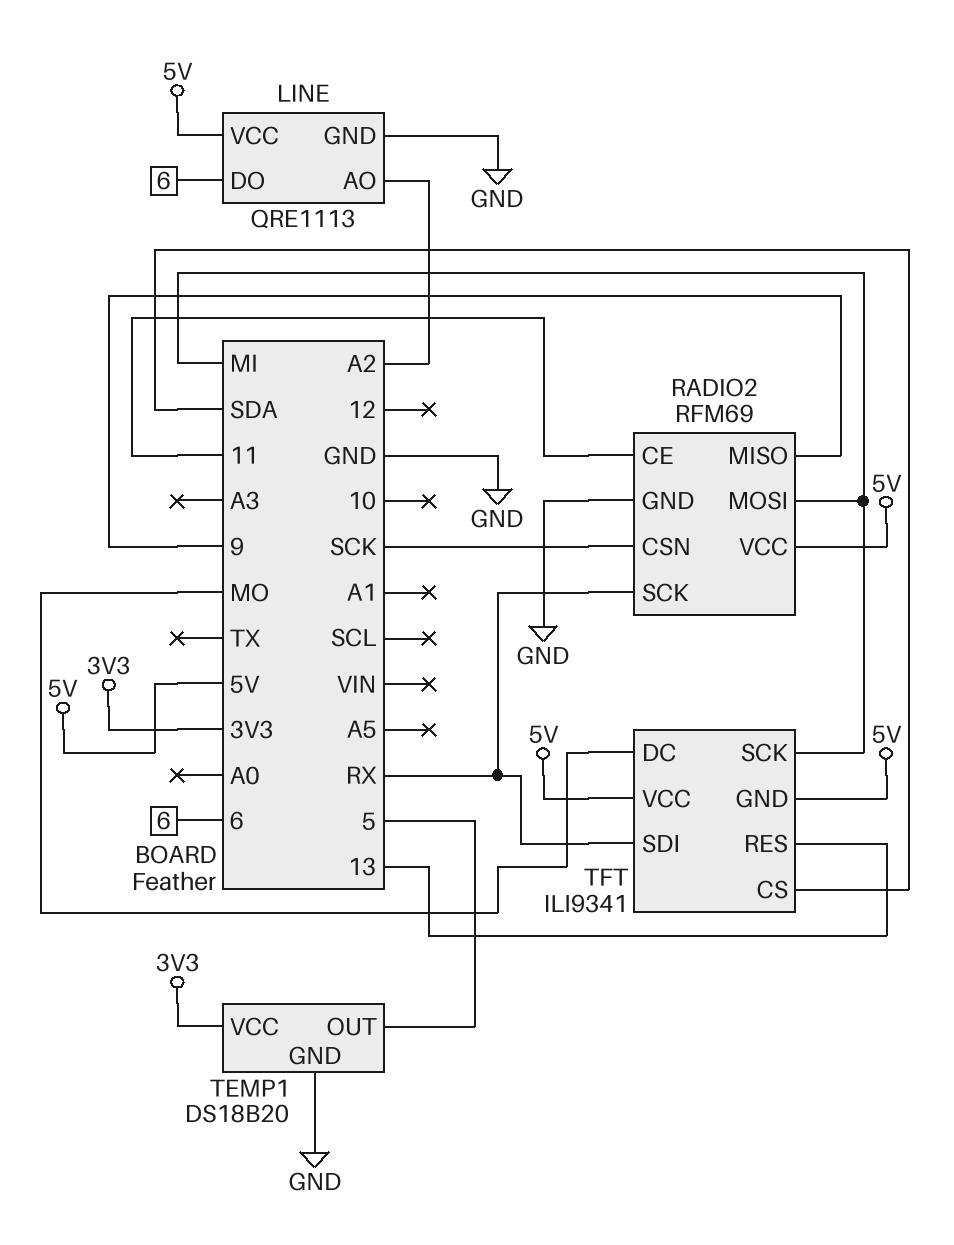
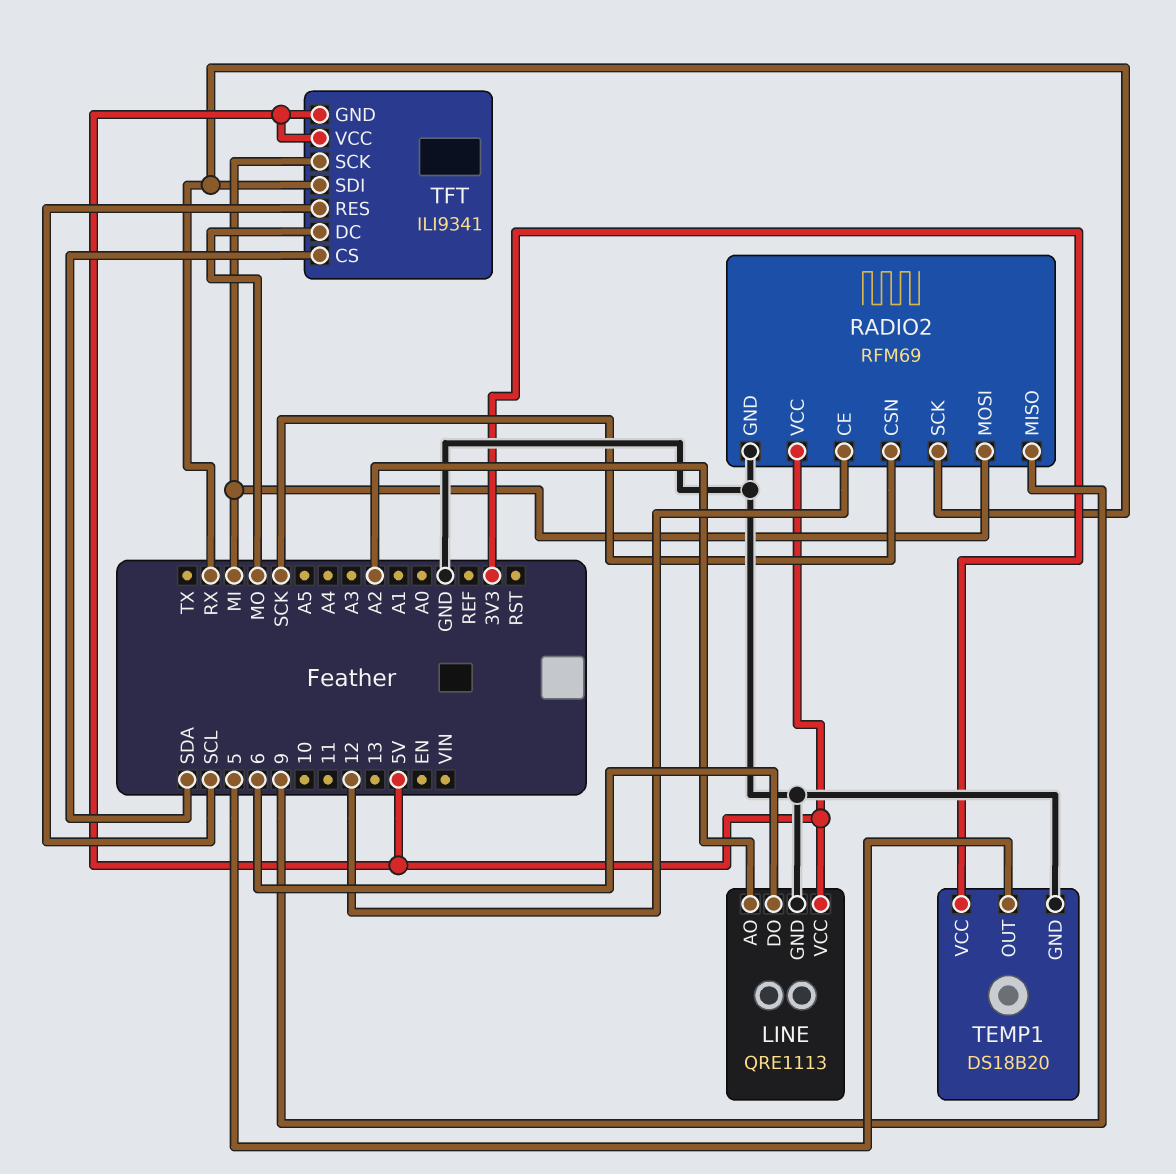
RADIO2 pin CE: 11 -> 12
TFT pin RES: 13 -> SCL

